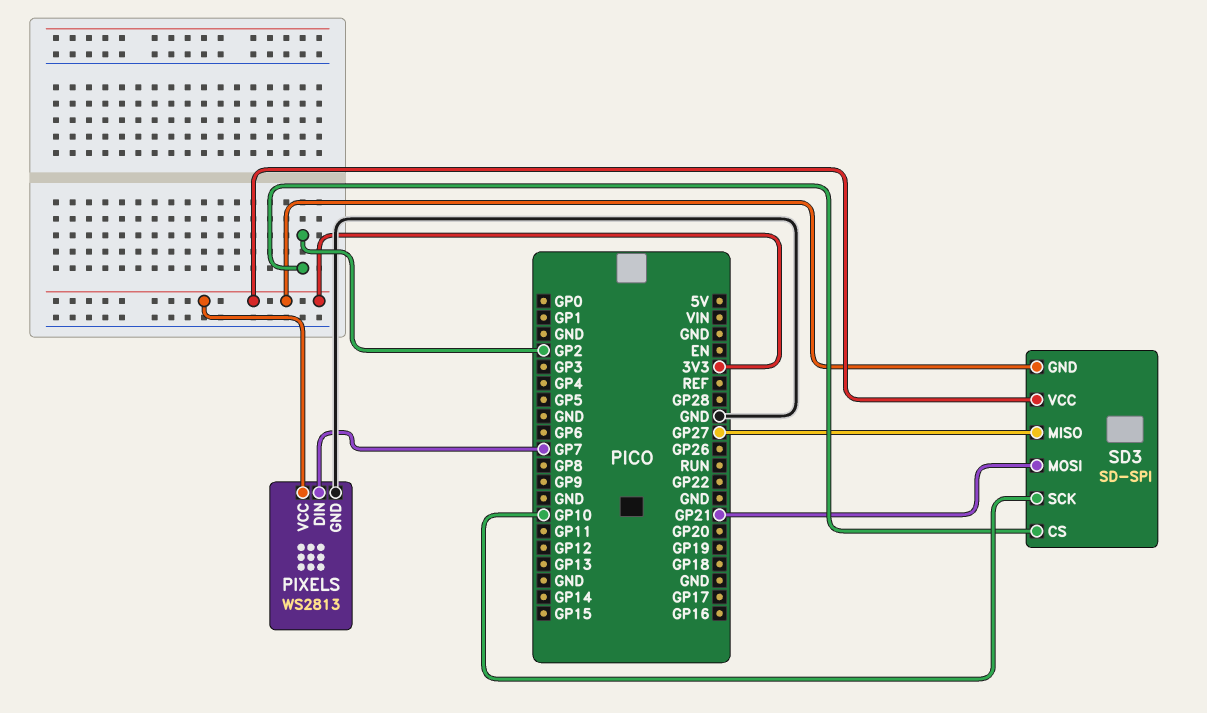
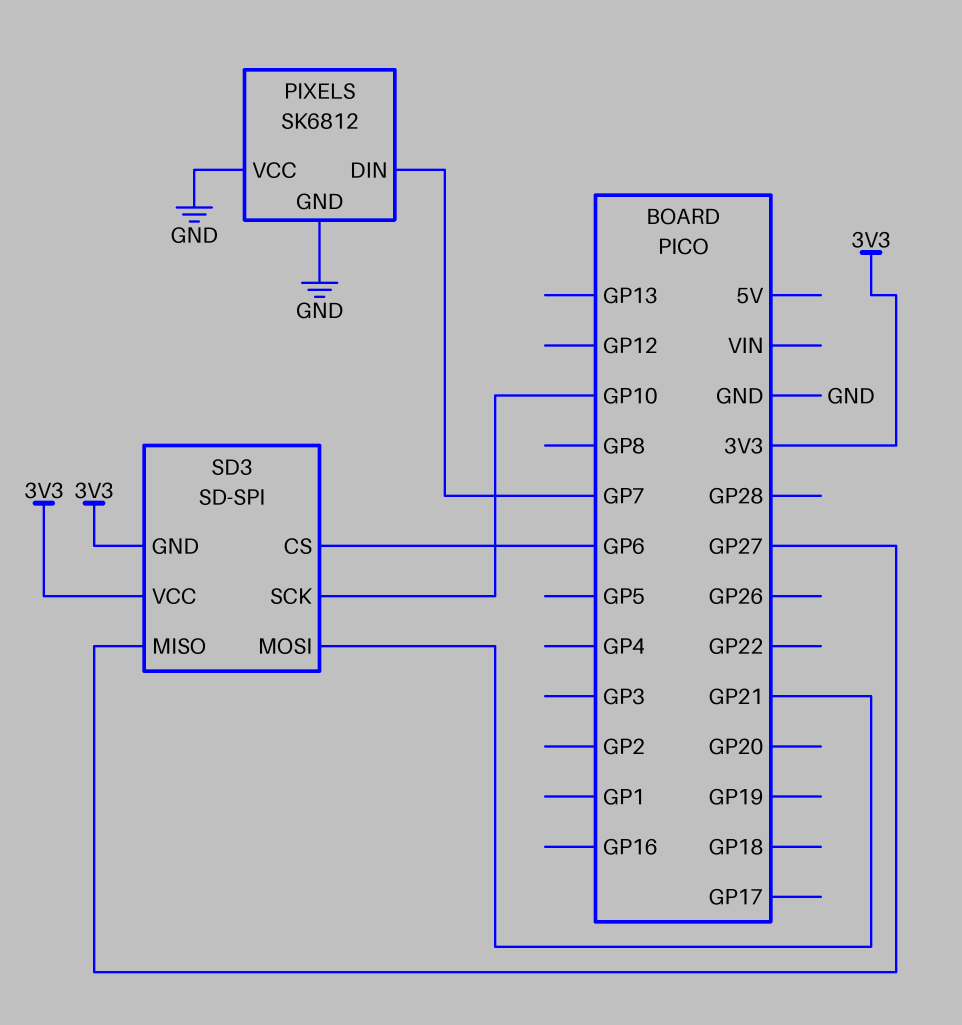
PIXELS: WS2813 -> SK6812
PIXELS pin VCC: 3V3 -> GND
SD3 pin CS: GP2 -> GP6

